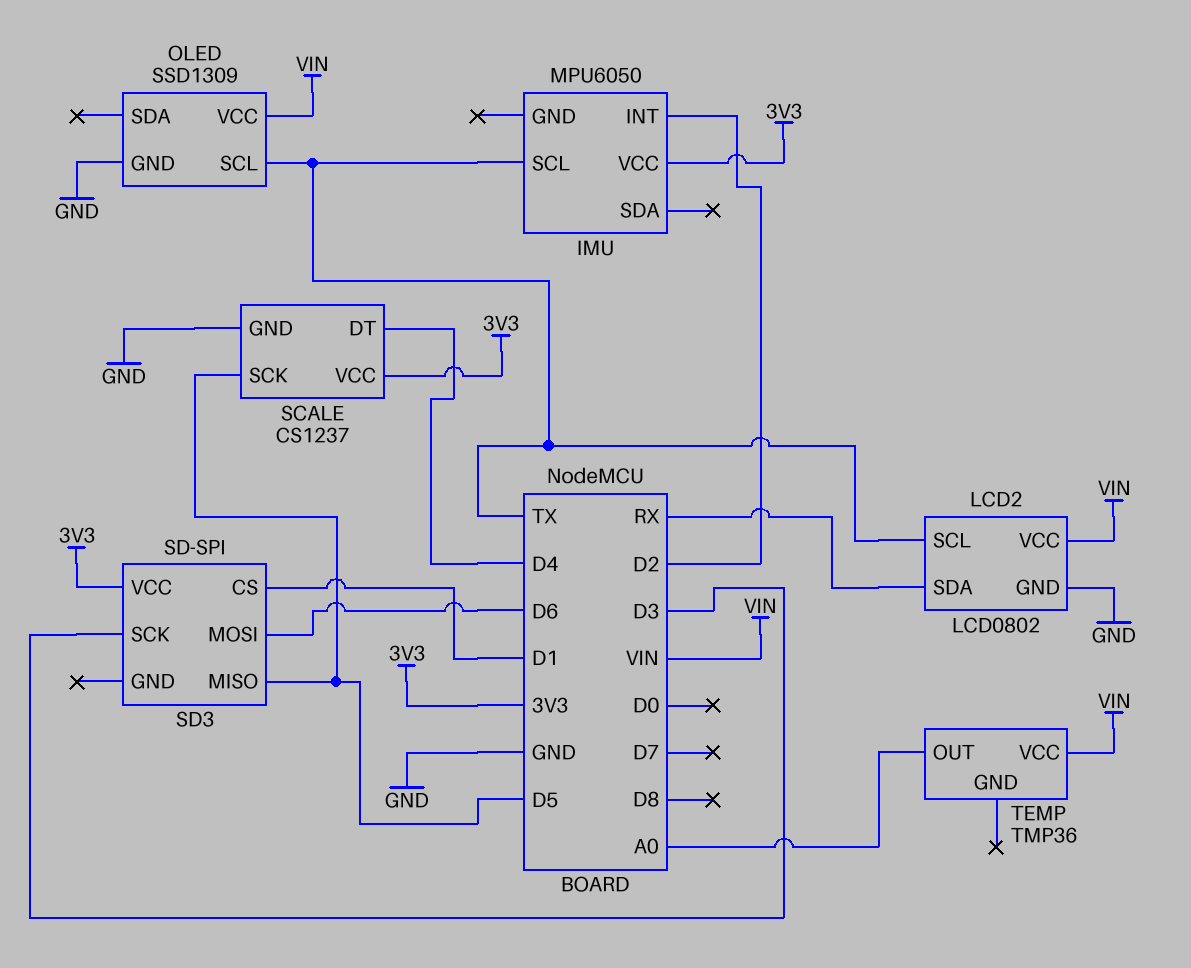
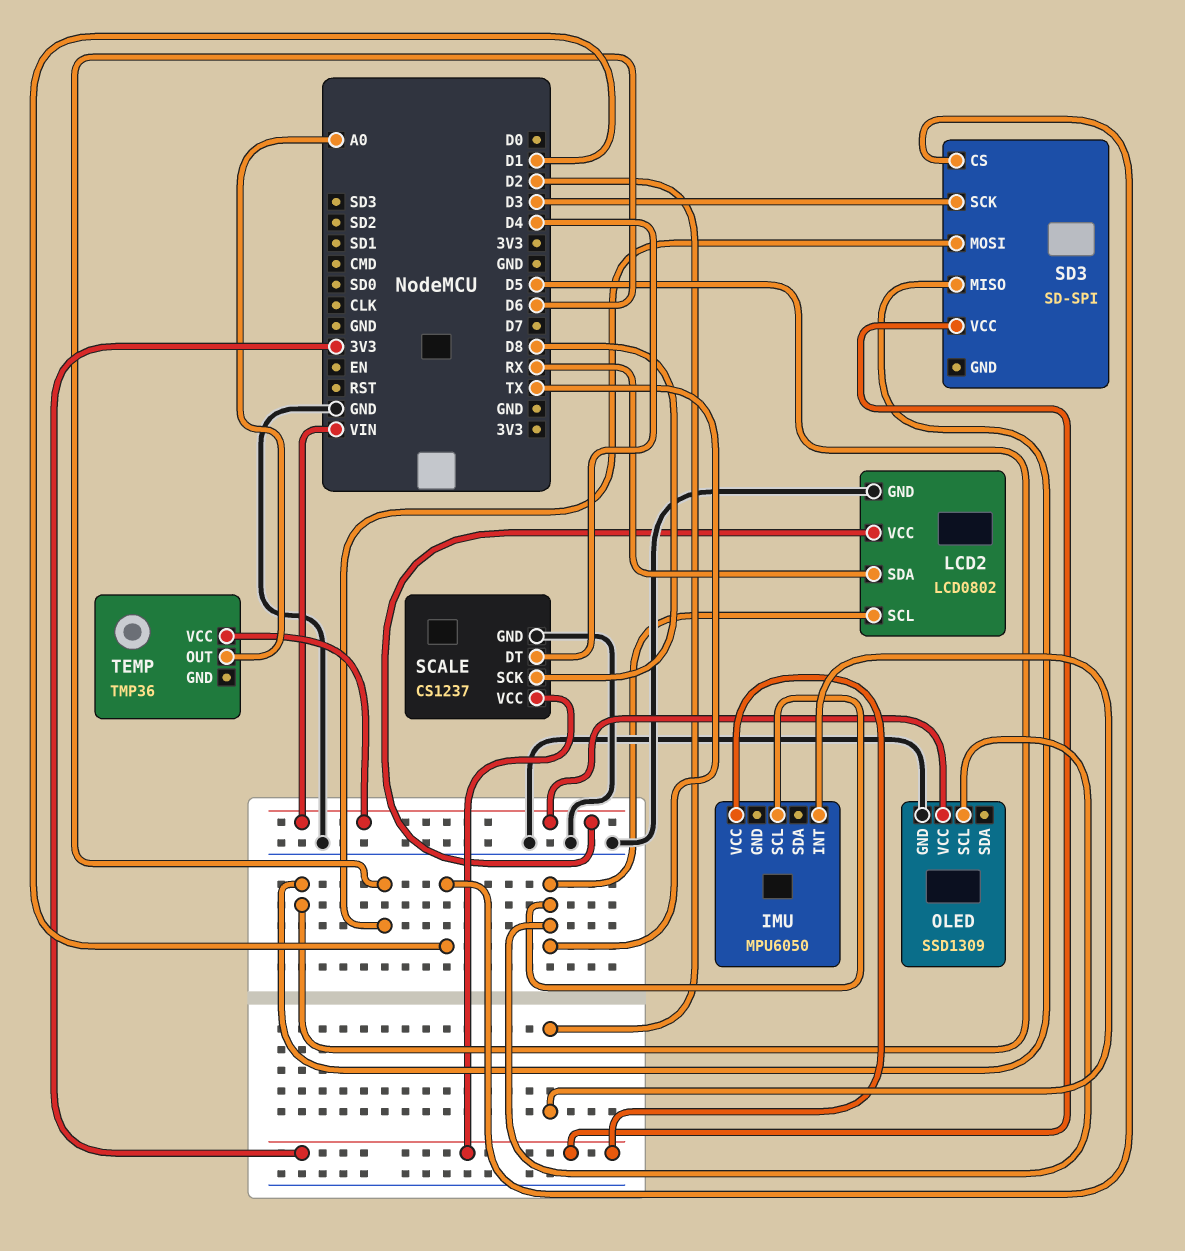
SCALE pin SCK: D5 -> D8

